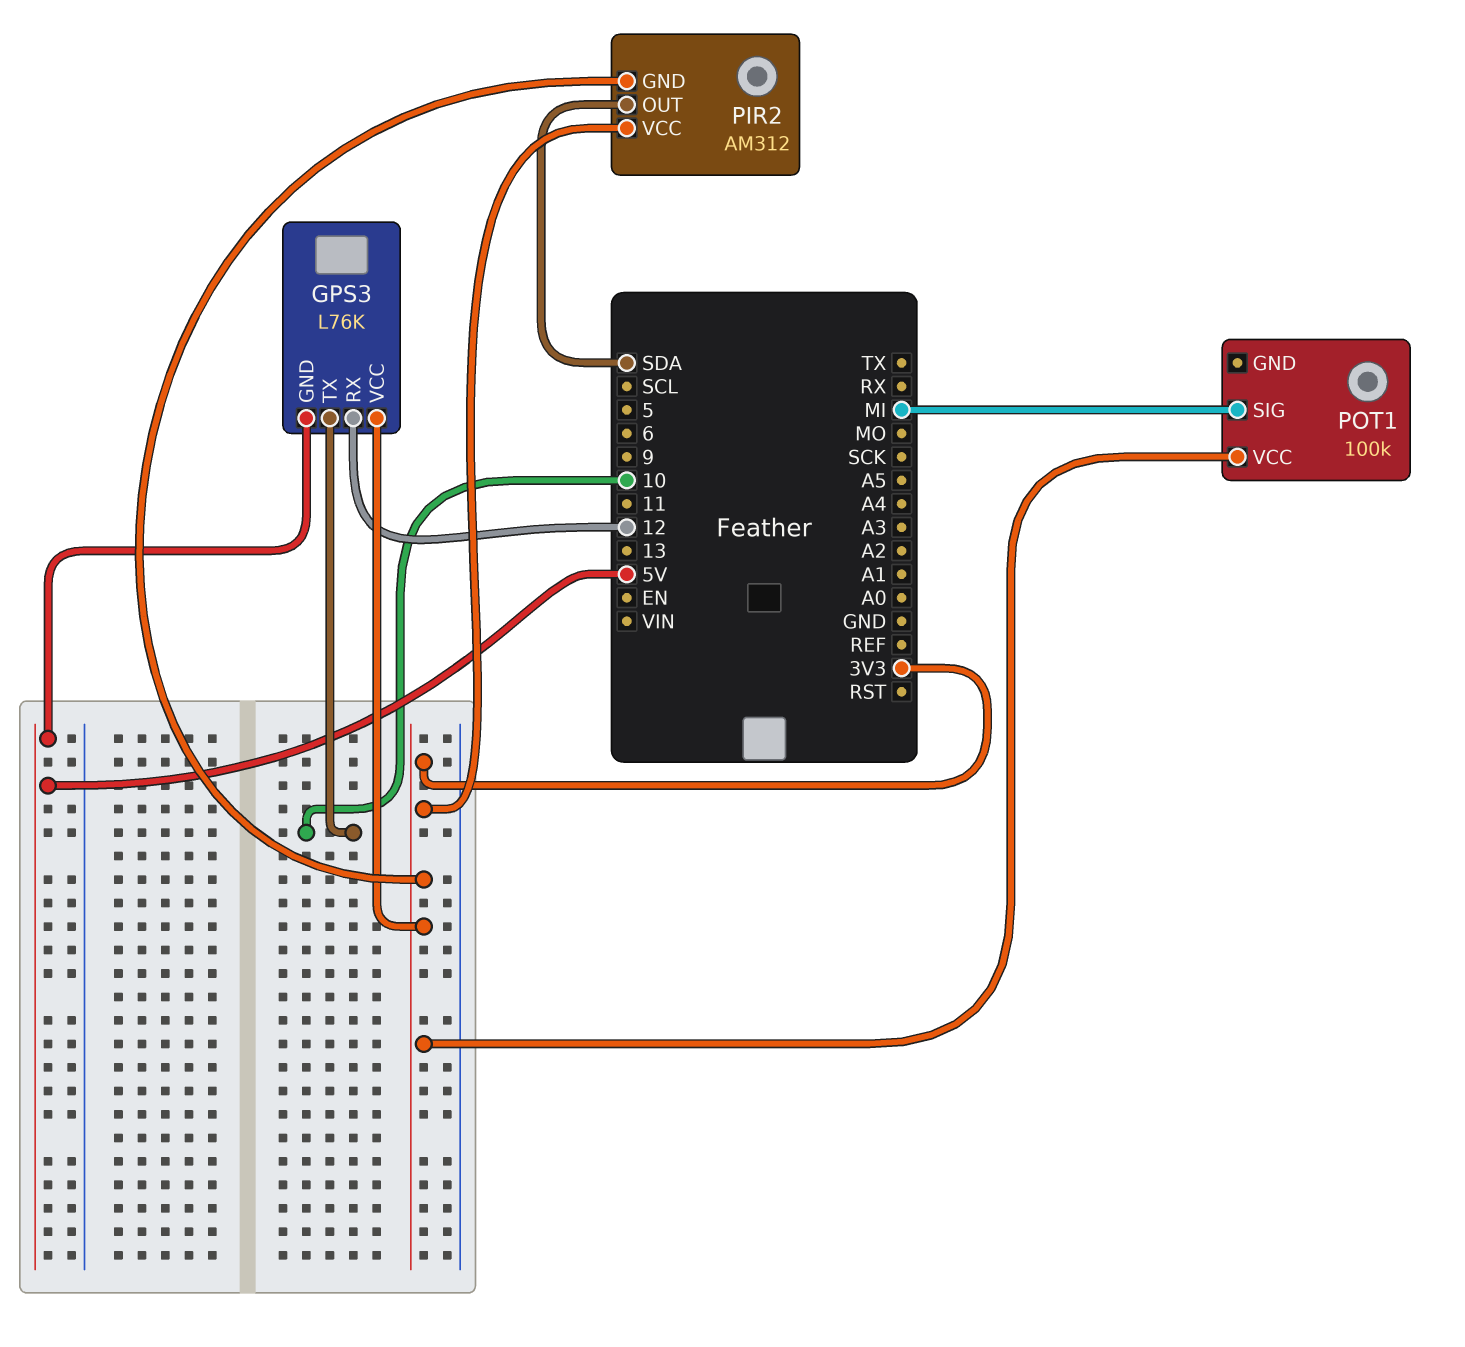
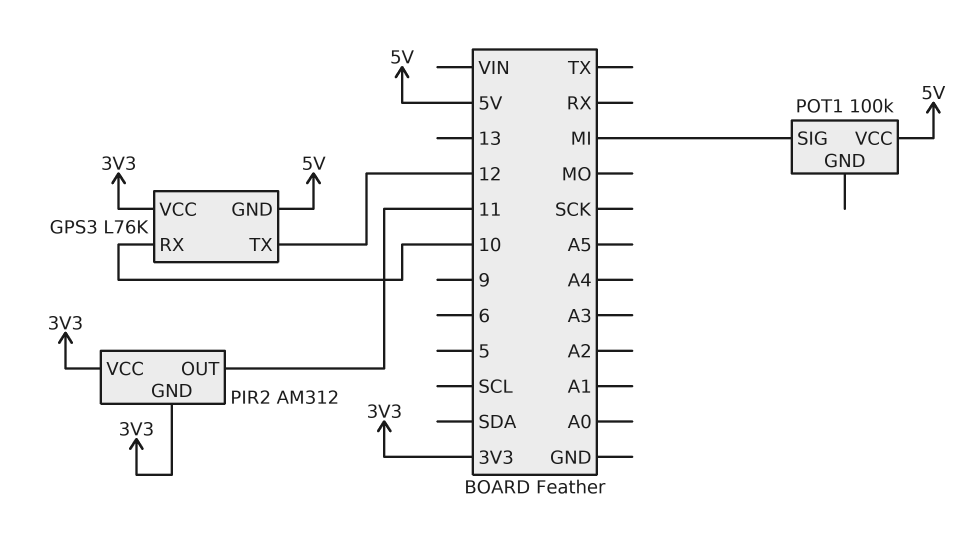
GPS3 pin RX: 12 -> 10
GPS3 pin TX: 10 -> 12
PIR2 pin OUT: SDA -> 11
POT1 pin VCC: 3V3 -> 5V

